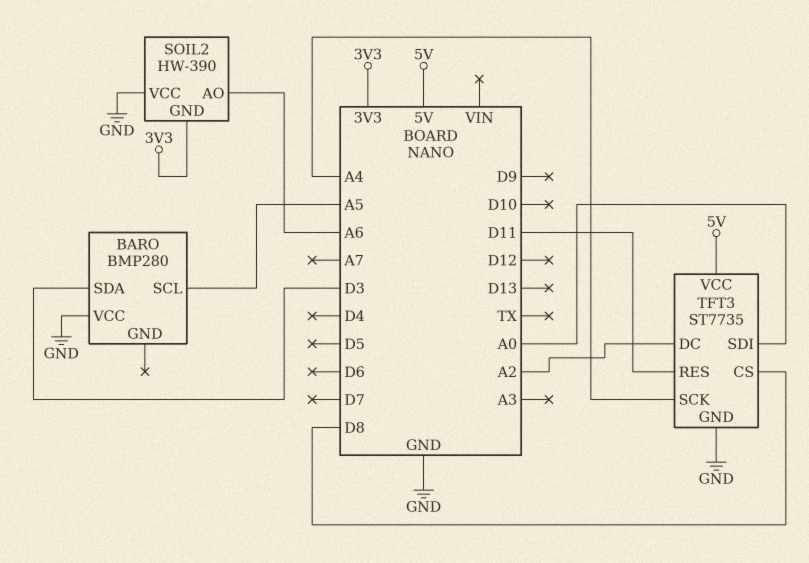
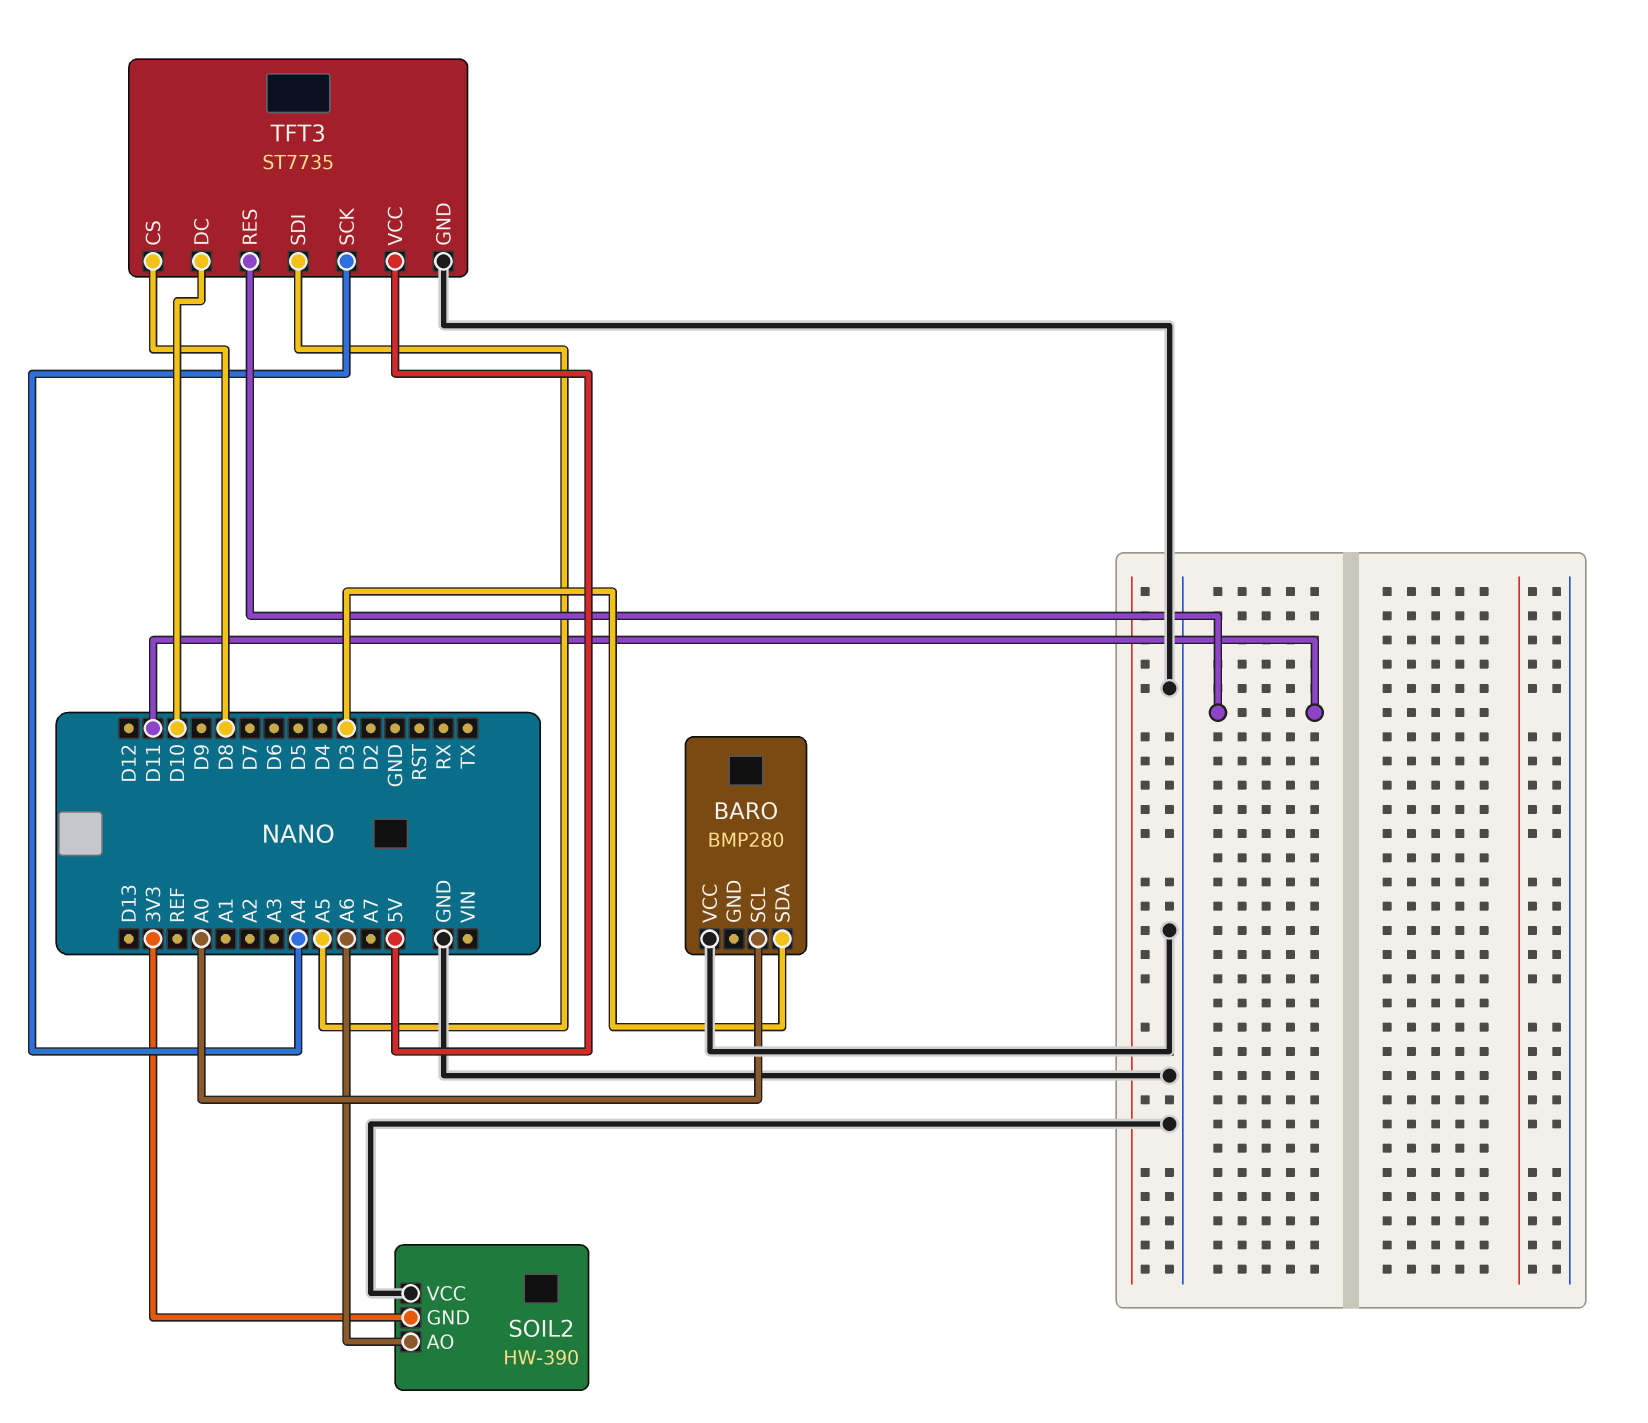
BARO pin SCL: A5 -> A0
TFT3 pin DC: A2 -> D10
TFT3 pin SDI: A0 -> A5

